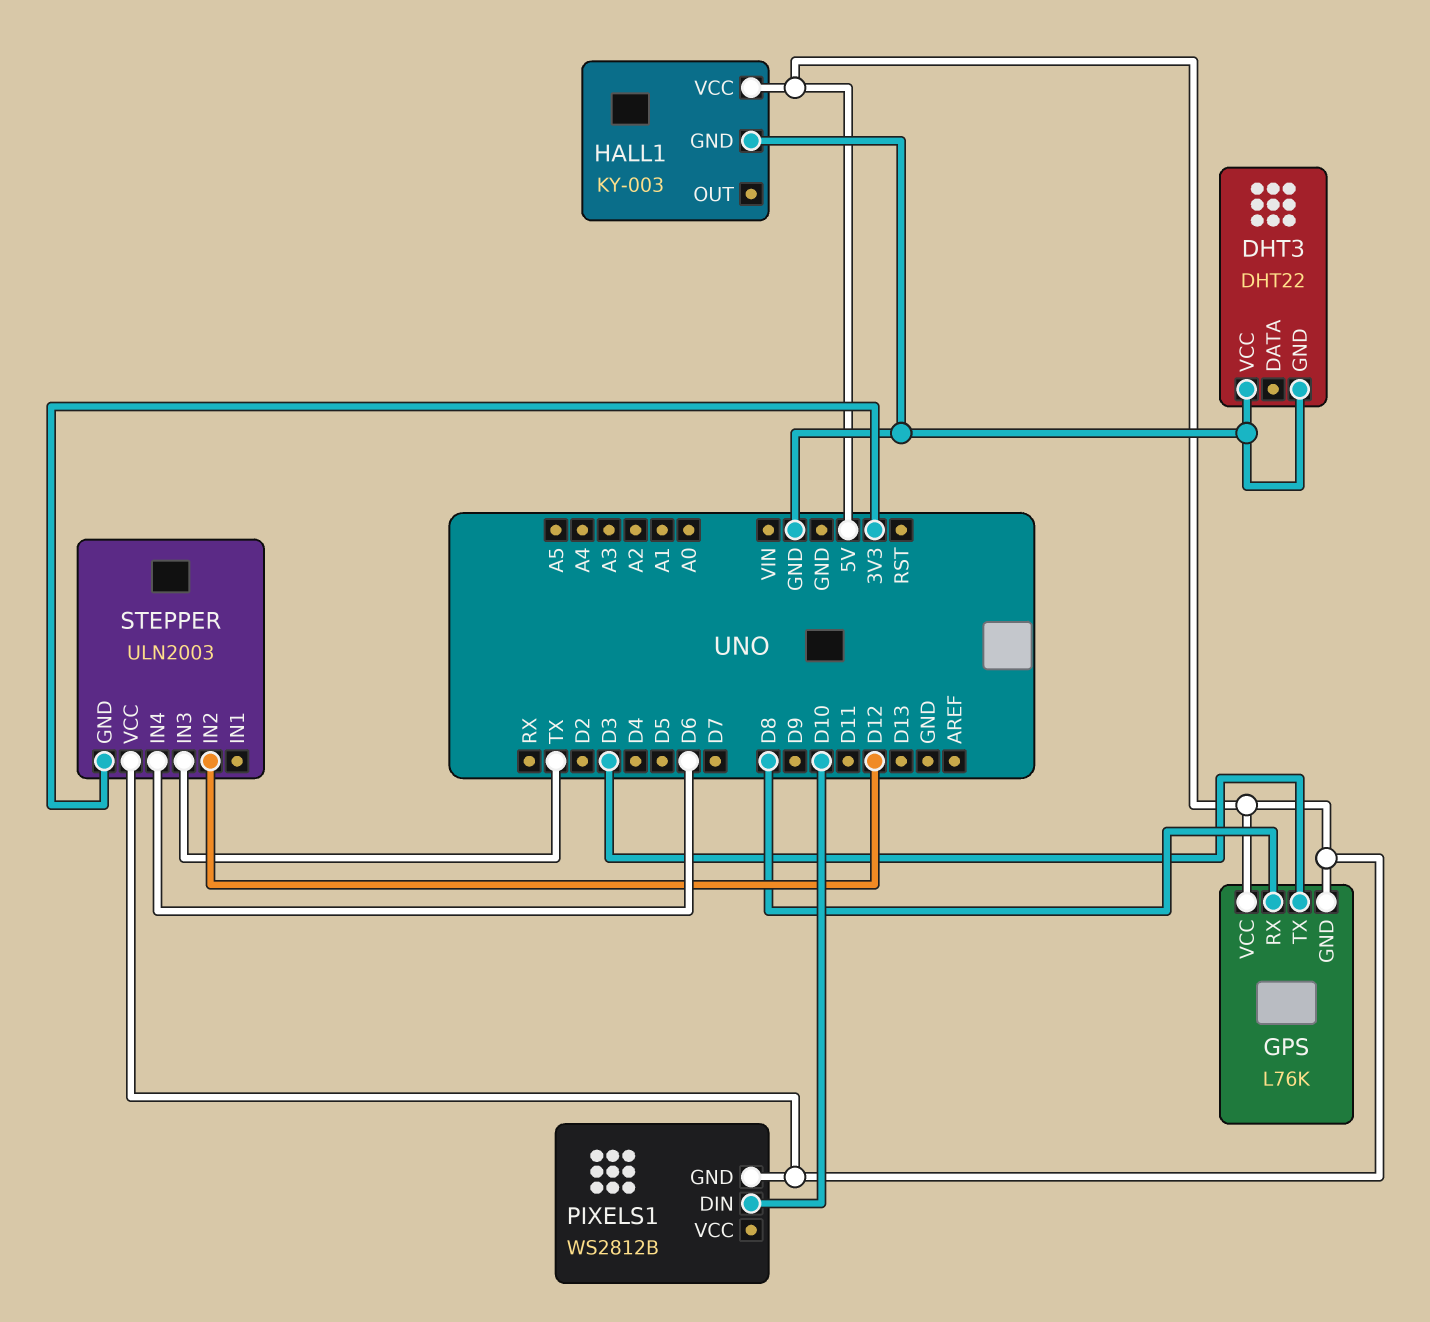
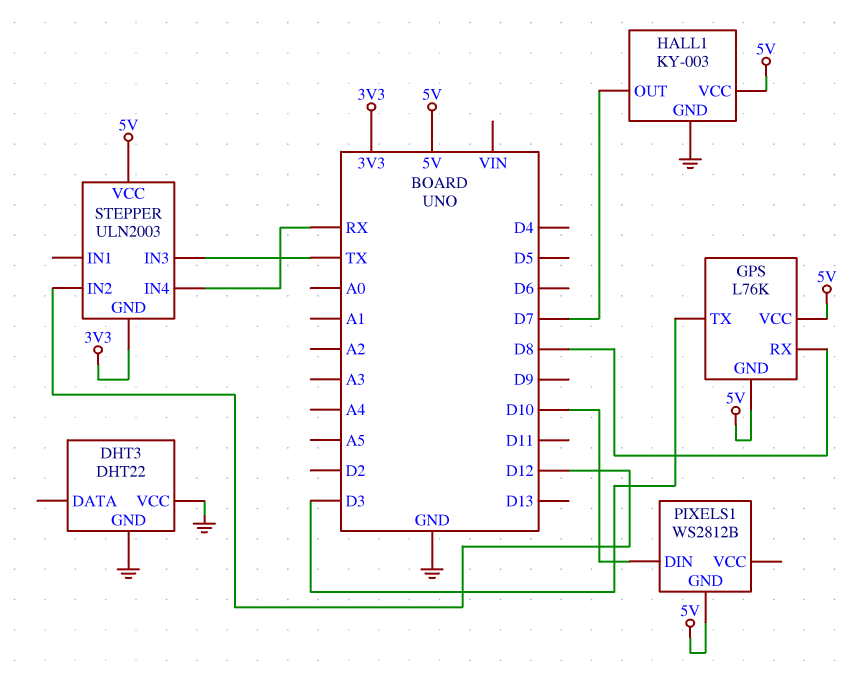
HALL1 pin OUT: none -> D7
STEPPER pin IN4: D6 -> RX

